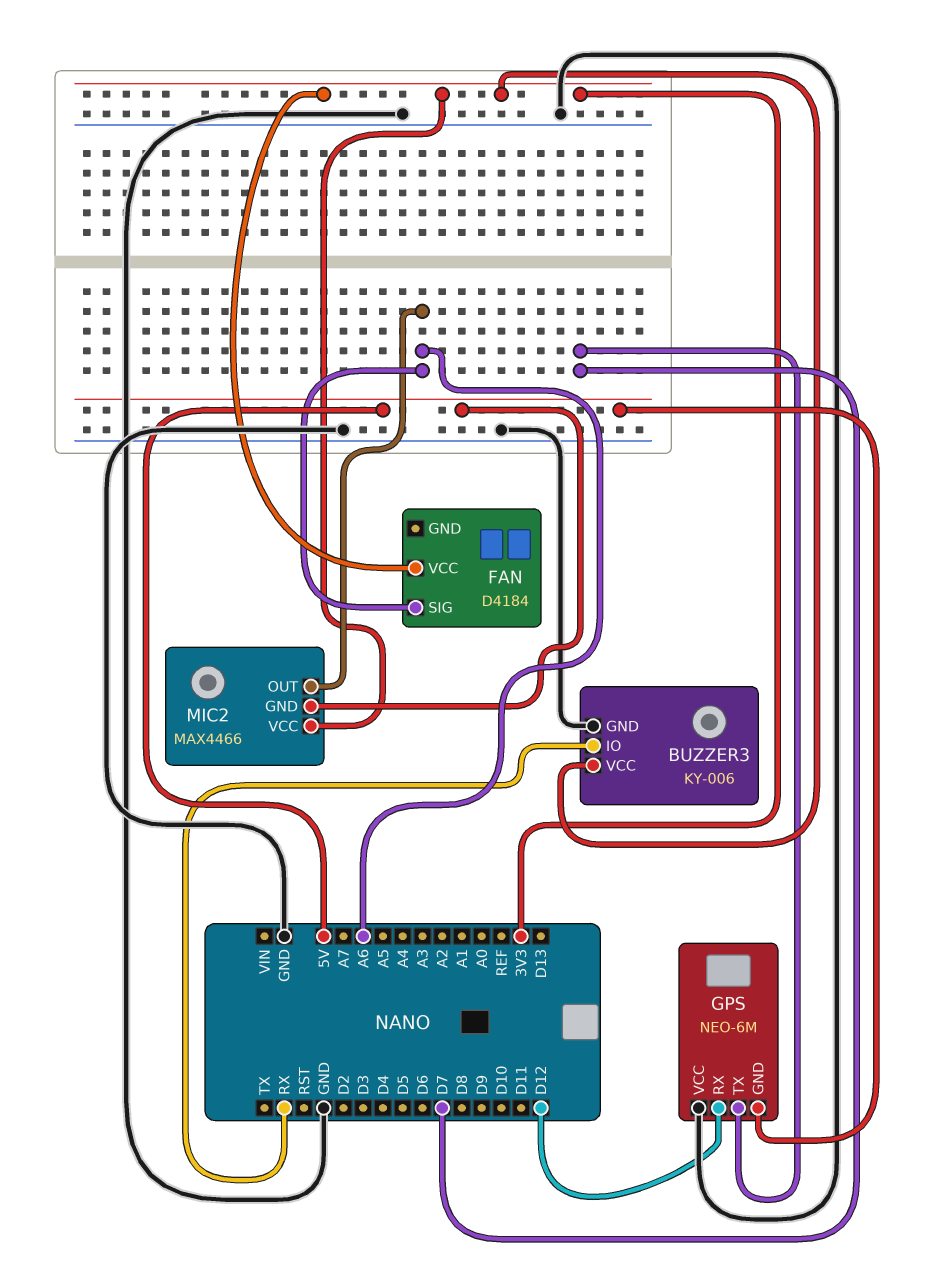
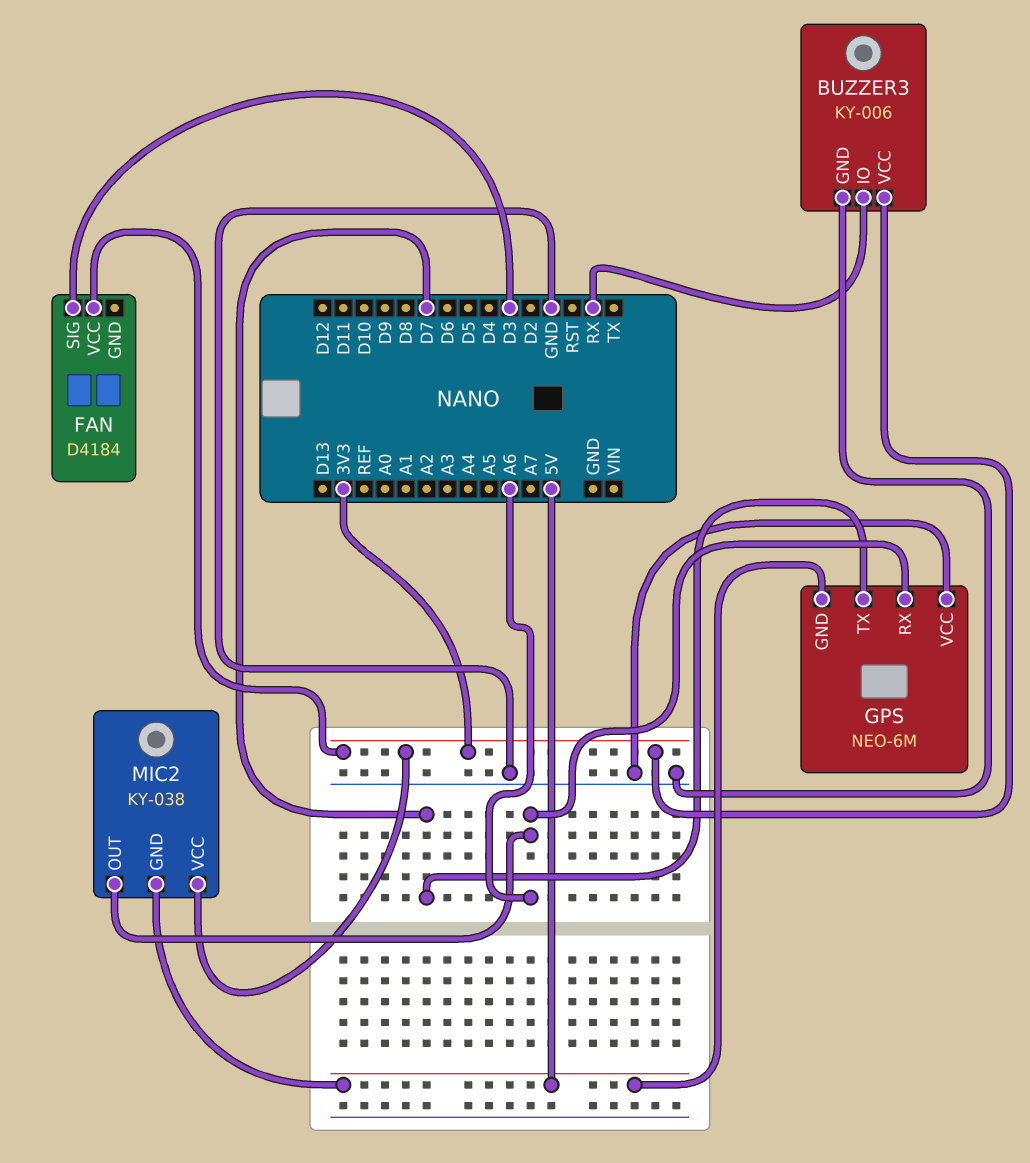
FAN pin SIG: A6 -> D3
GPS pin RX: D12 -> A6
MIC2: MAX4466 -> KY-038

